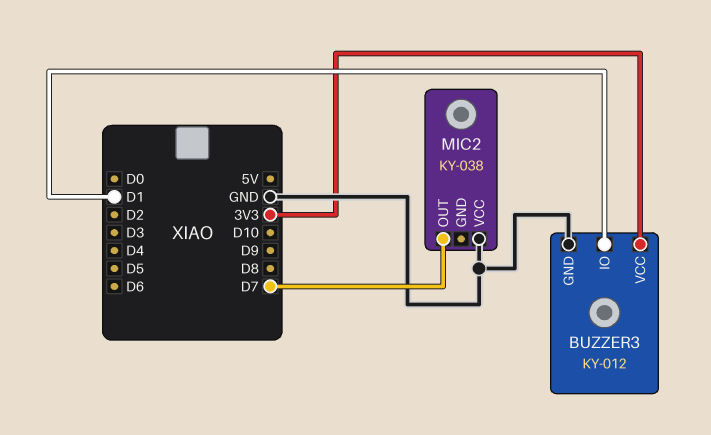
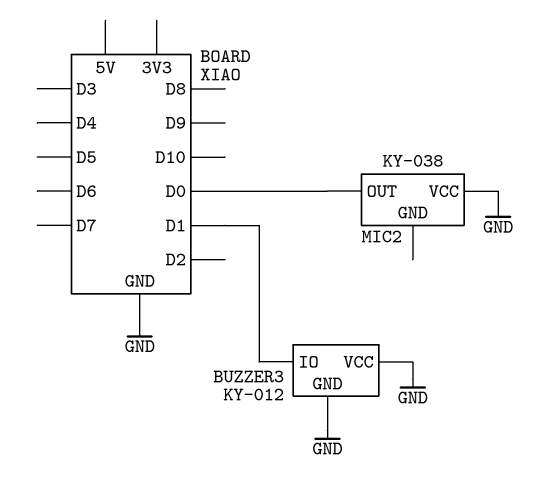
BUZZER3 pin VCC: 3V3 -> GND
MIC2 pin OUT: D7 -> D0

